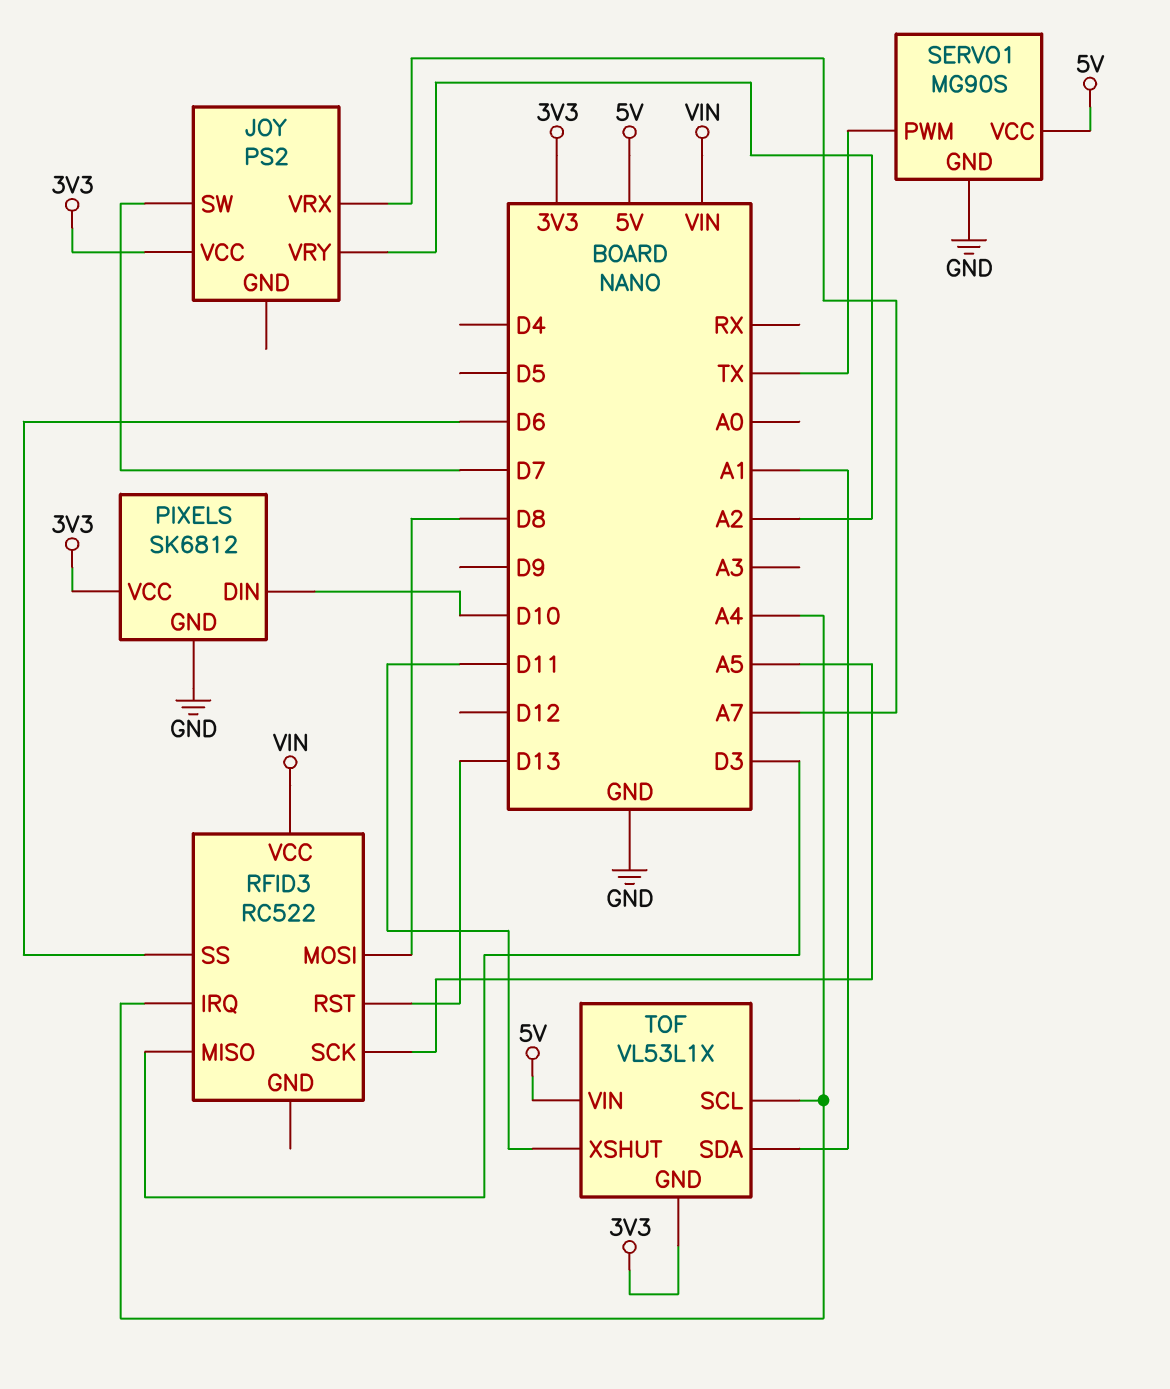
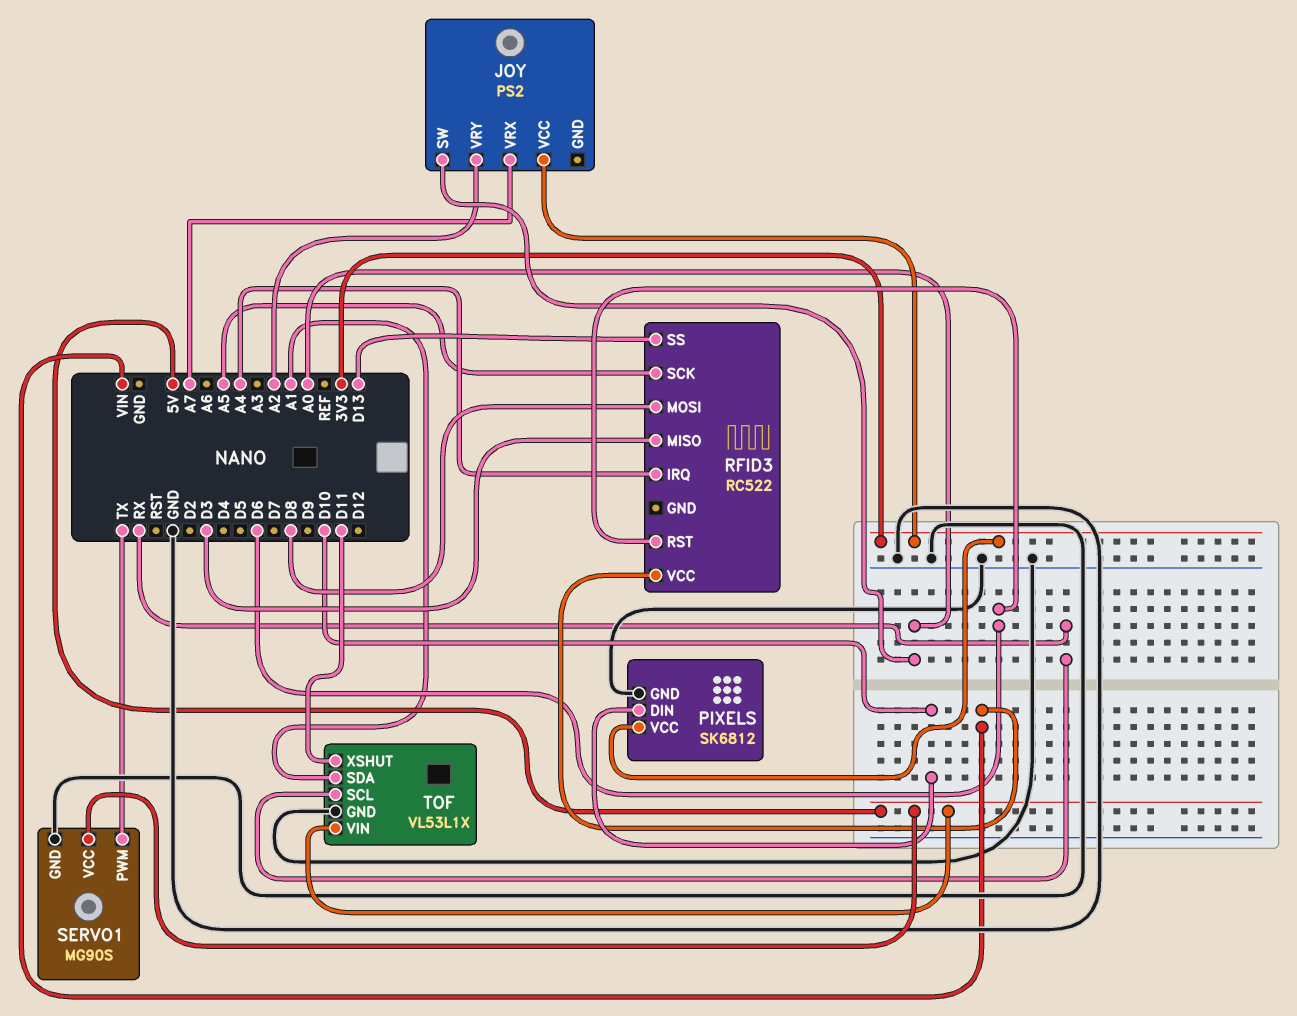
JOY pin SW: D7 -> A0
RFID3 pin RST: D13 -> D6
RFID3 pin SS: D6 -> D13
TOF pin GND: 3V3 -> GND
TOF pin SCL: A4 -> RX

